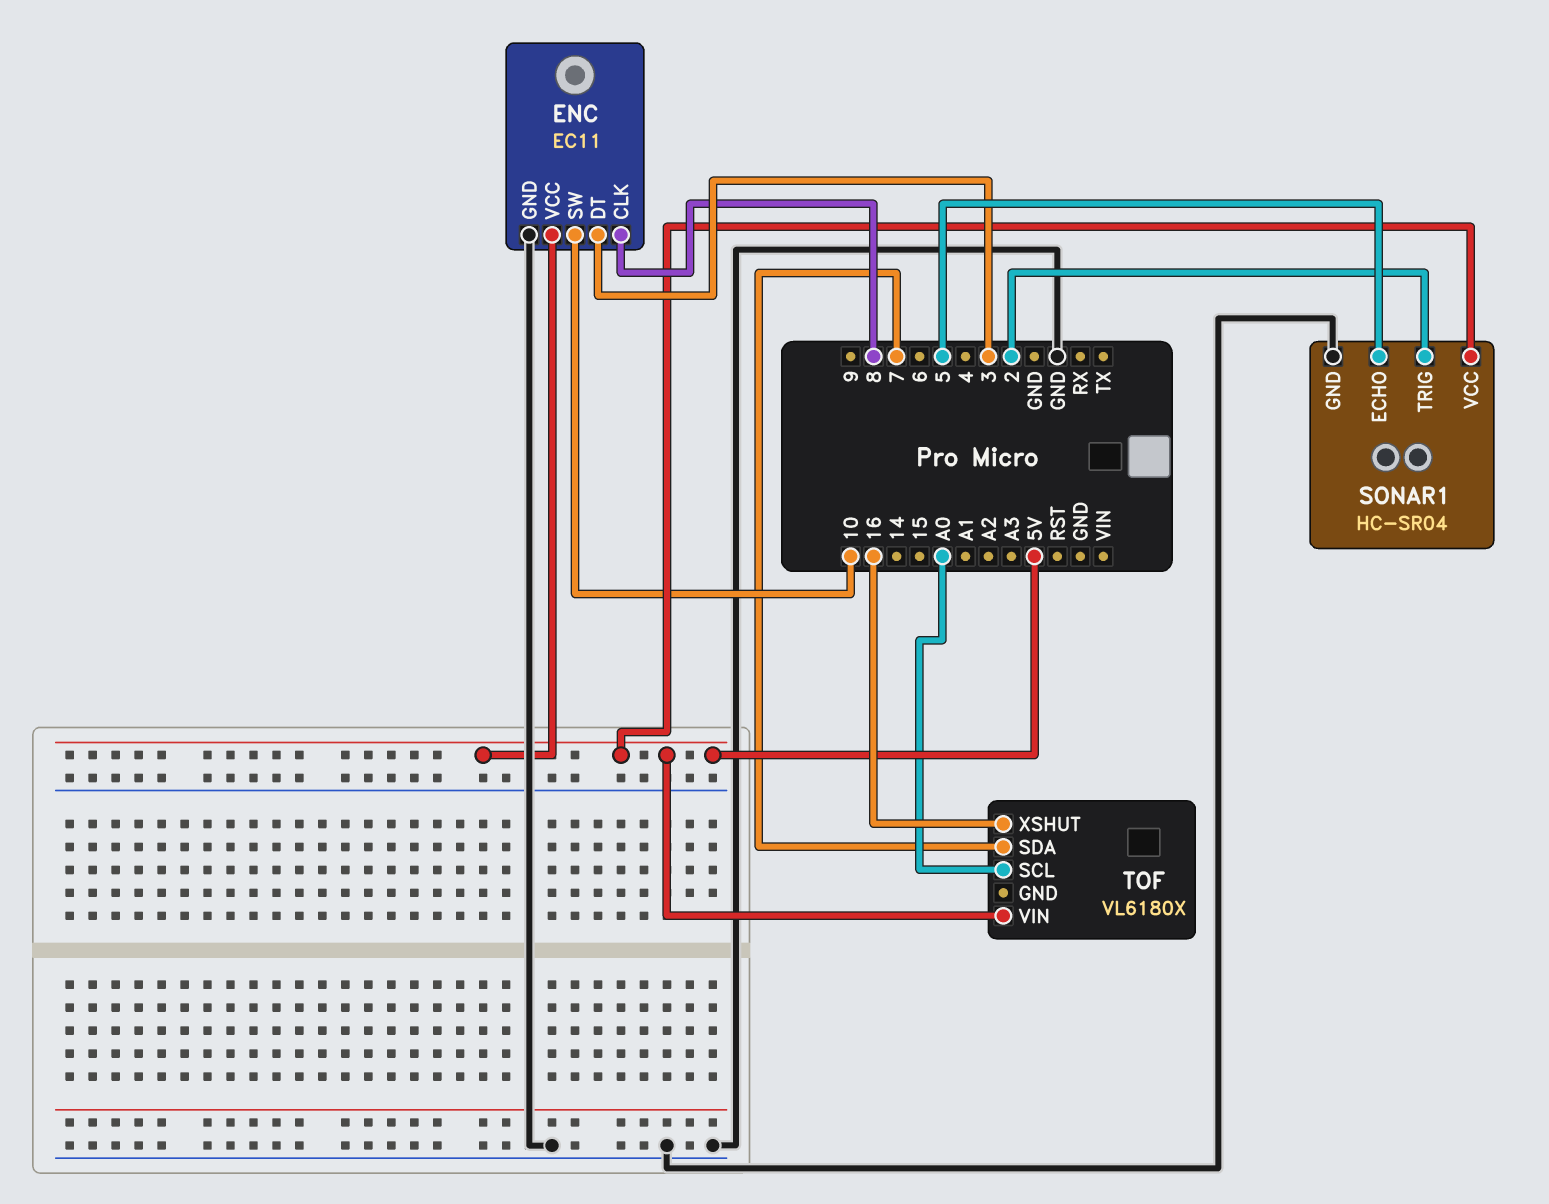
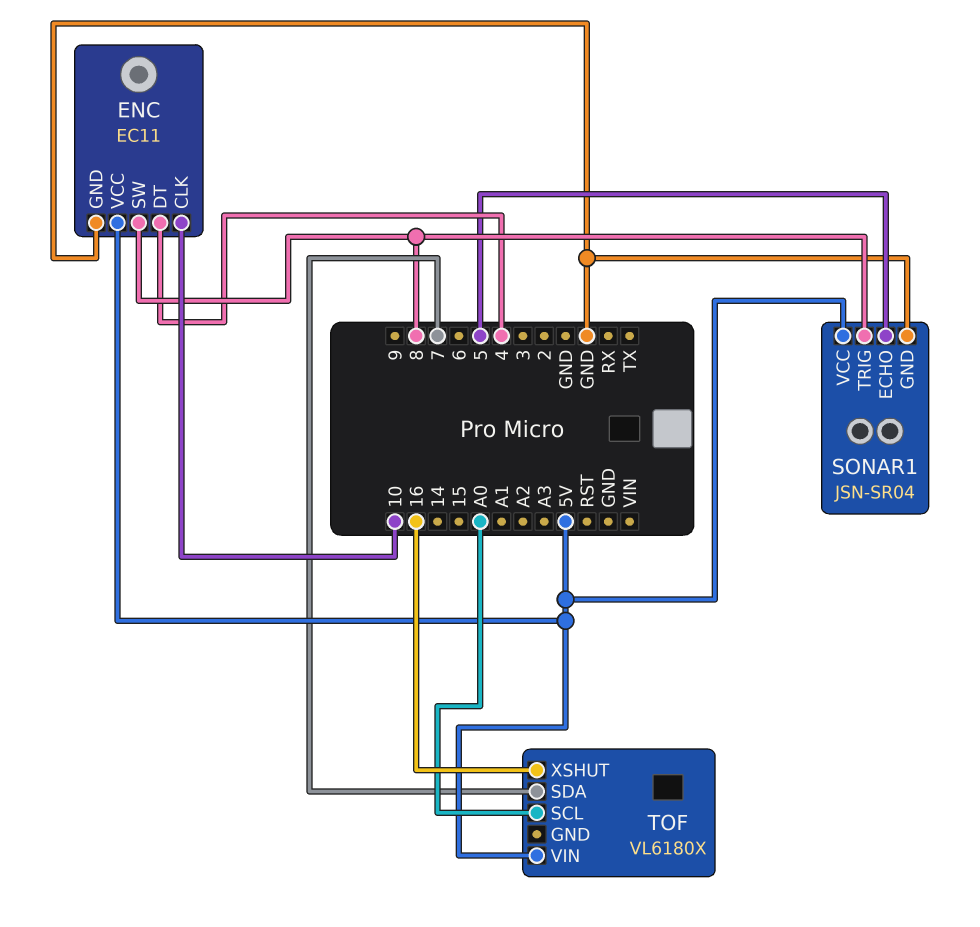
ENC pin CLK: 8 -> 10
ENC pin DT: 3 -> 4
ENC pin SW: 10 -> 8
SONAR1: HC-SR04 -> JSN-SR04
SONAR1 pin TRIG: 2 -> 8

